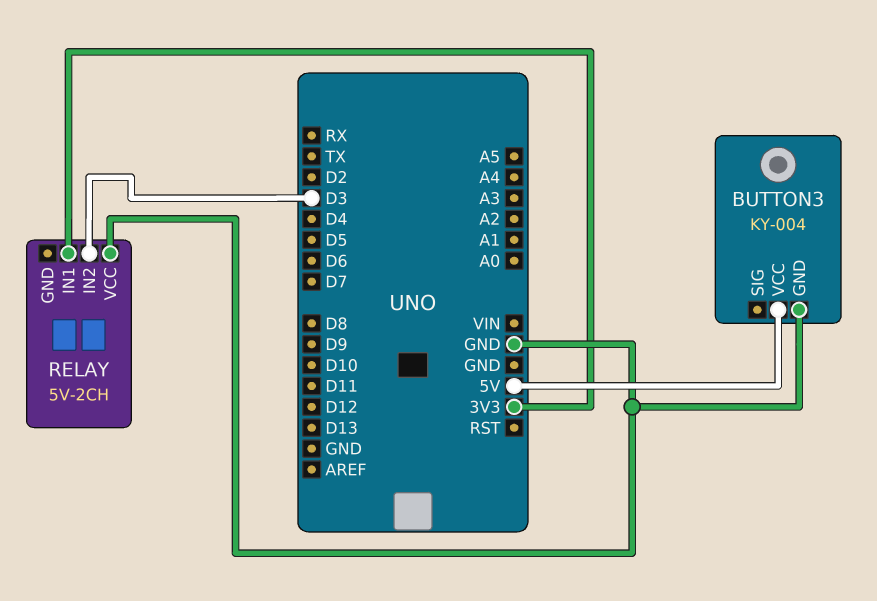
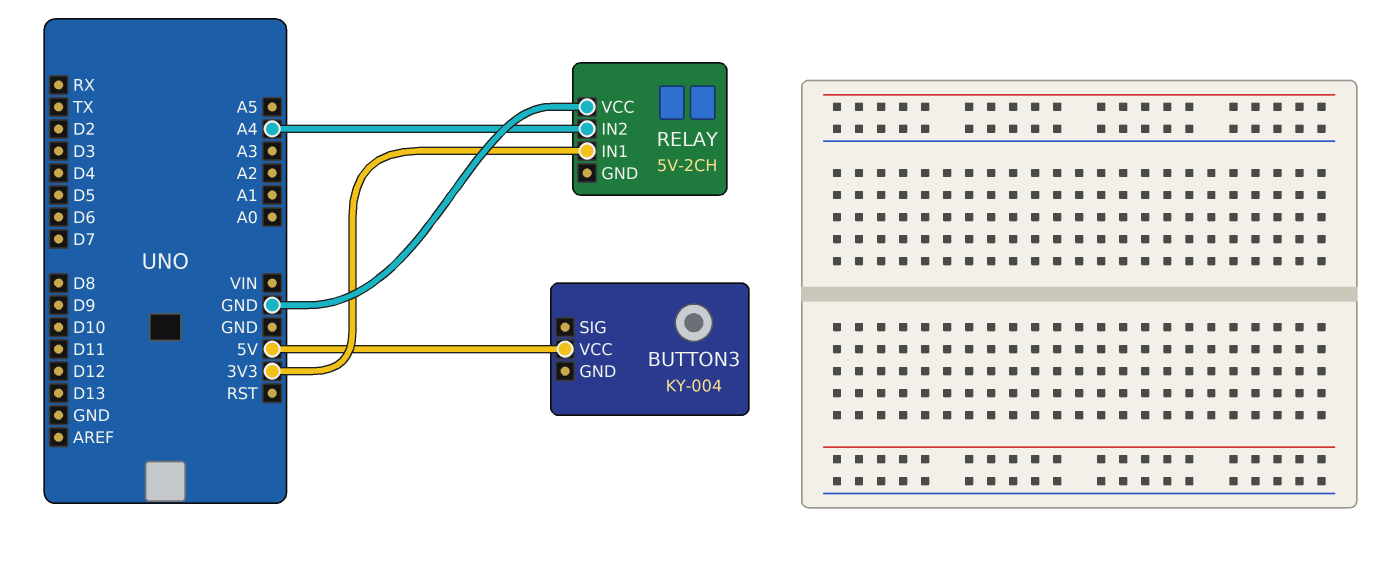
BUTTON3 pin GND: GND -> none
RELAY pin IN2: D3 -> A4

